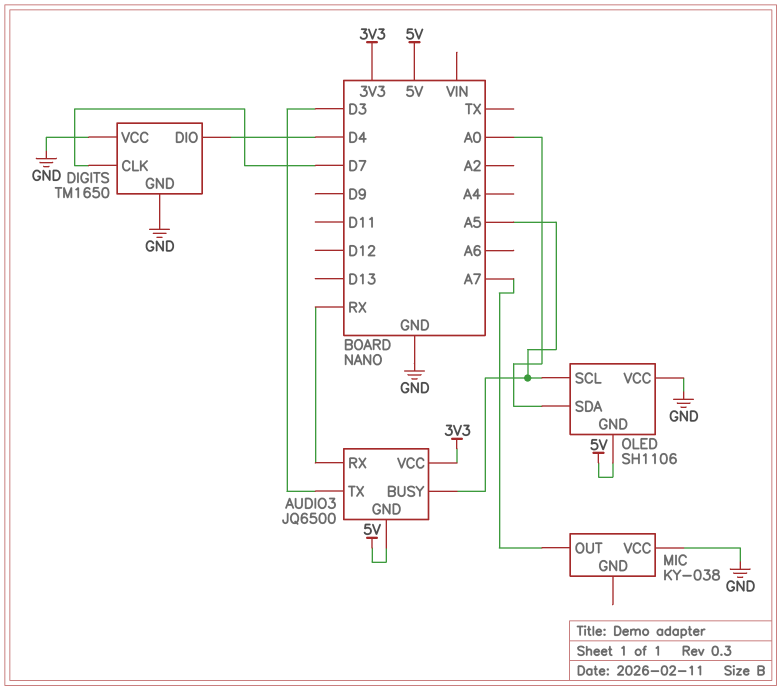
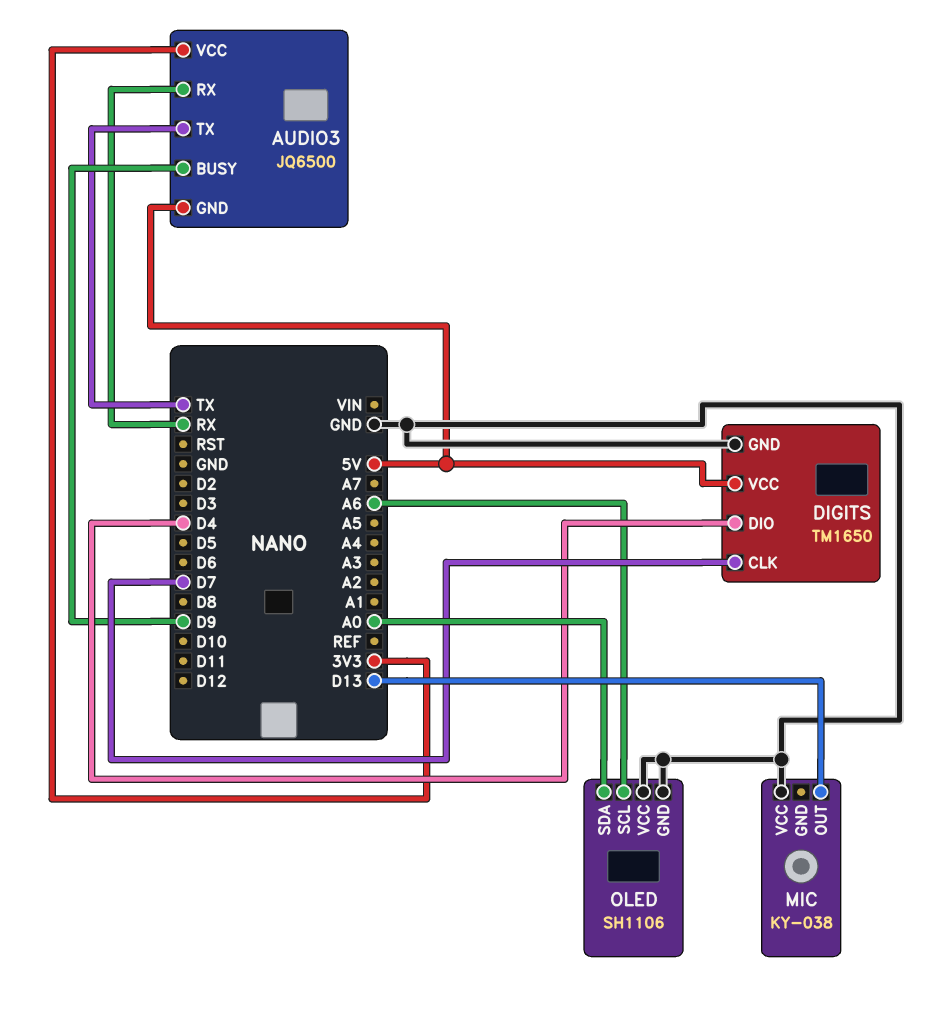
AUDIO3 pin BUSY: A5 -> D9
AUDIO3 pin TX: D3 -> TX
DIGITS pin VCC: GND -> 5V
MIC pin OUT: A7 -> D13
OLED pin GND: 5V -> GND
OLED pin SCL: A5 -> A6

